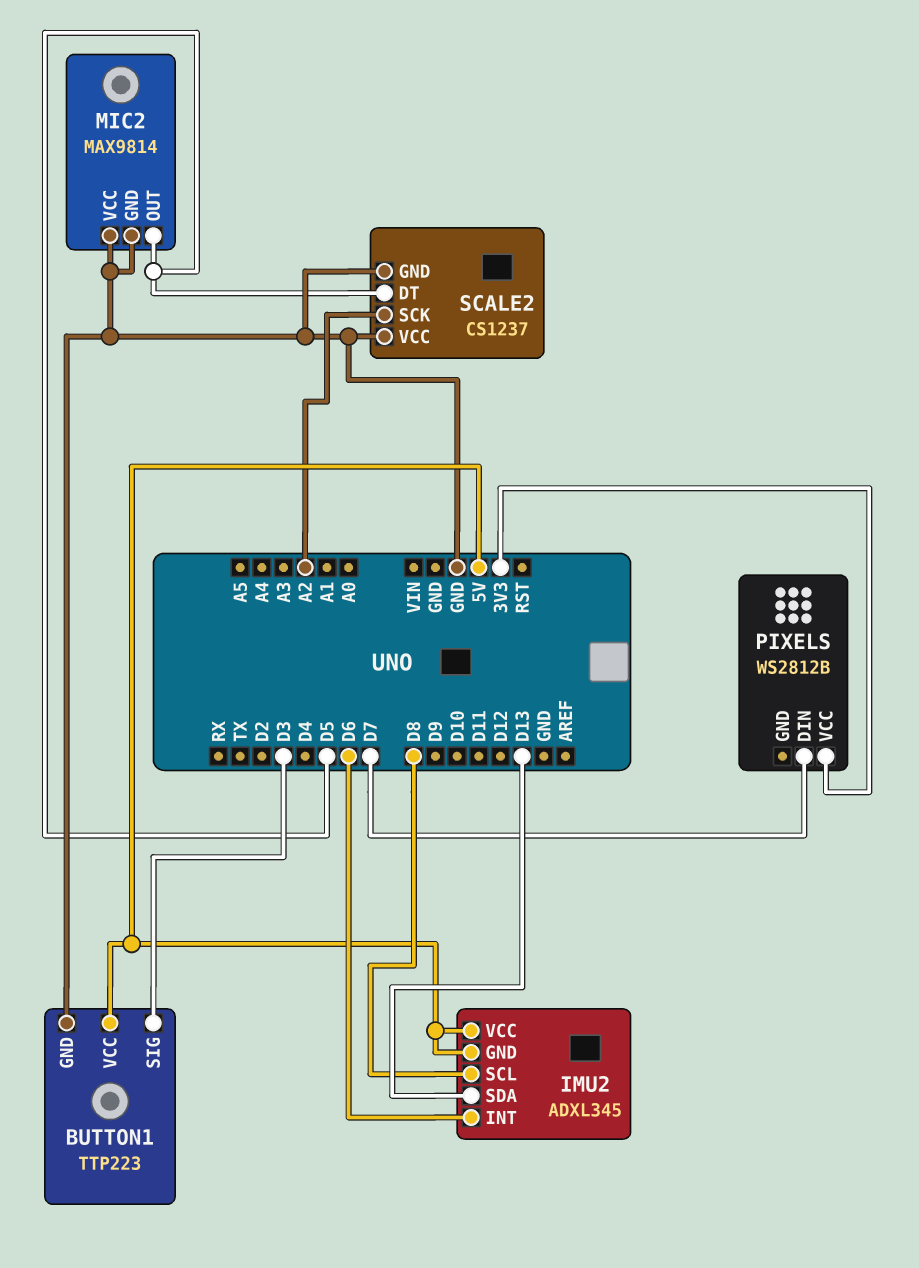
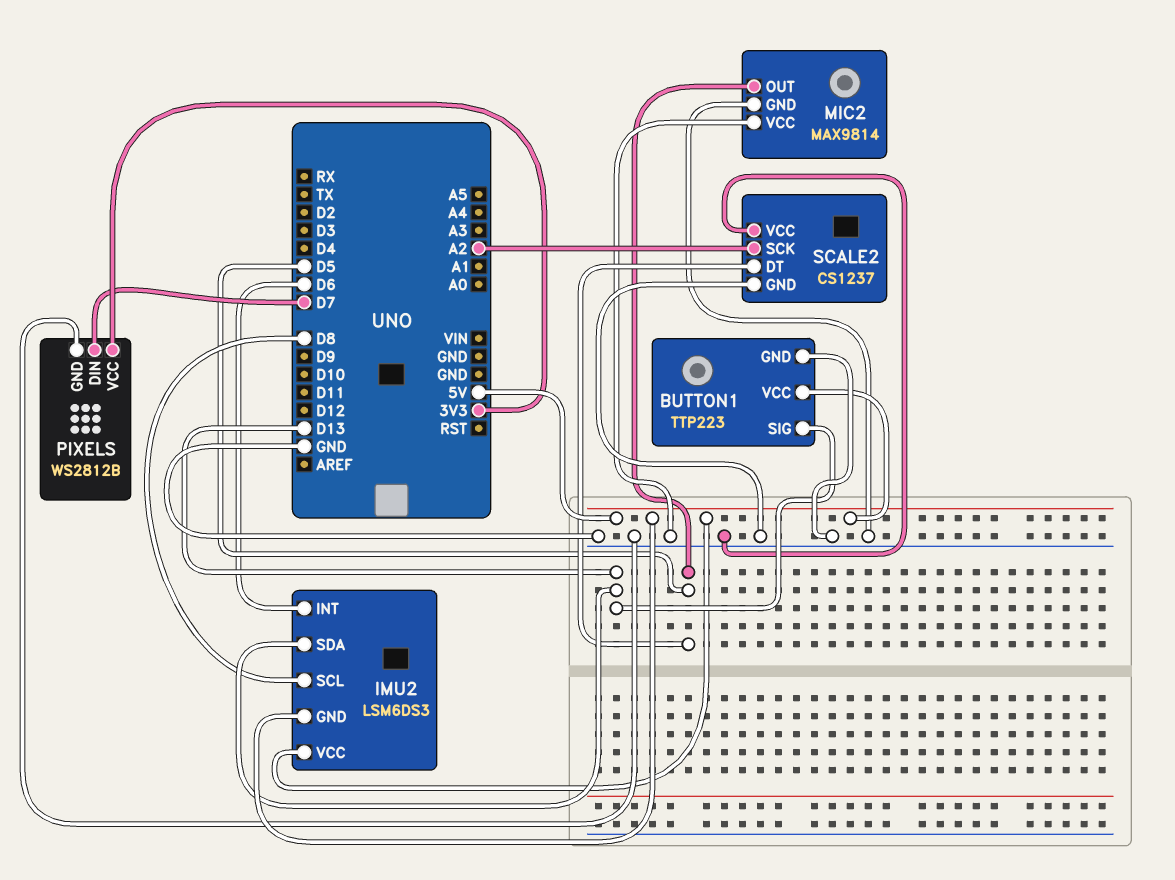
BUTTON1 pin SIG: D3 -> D13
IMU2: ADXL345 -> LSM6DS3
PIXELS pin GND: none -> GND

